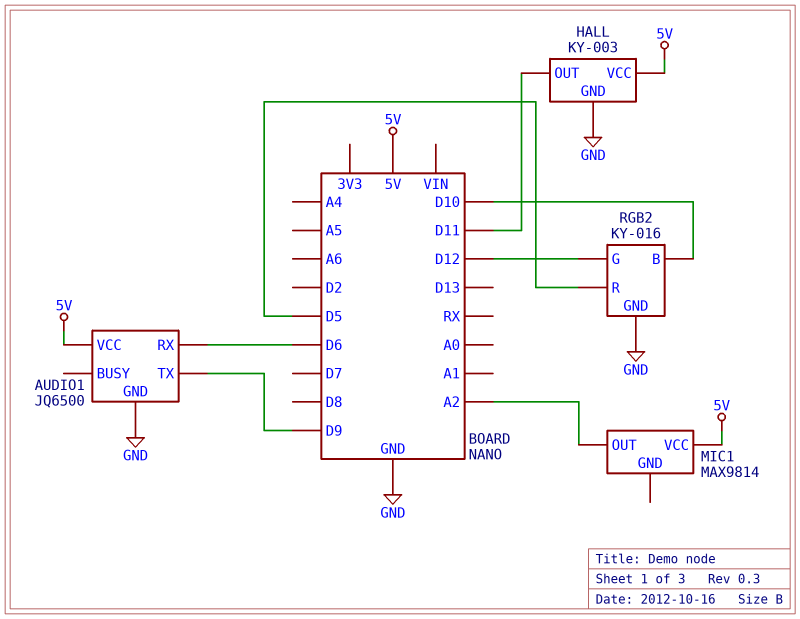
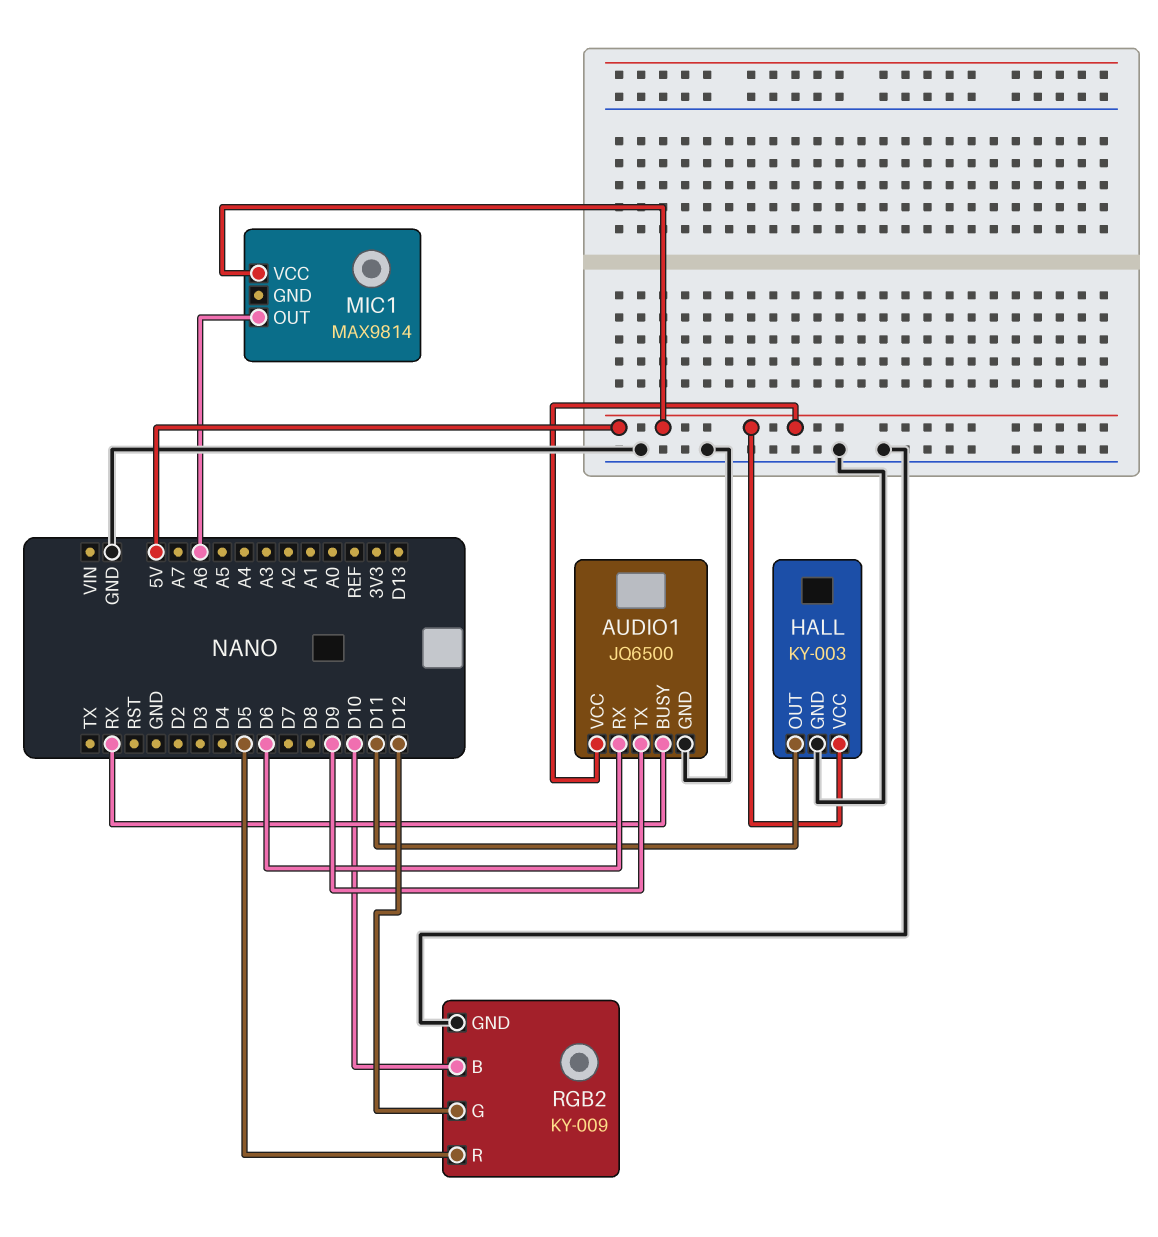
AUDIO1 pin BUSY: none -> RX
MIC1 pin OUT: A2 -> A6
RGB2: KY-016 -> KY-009

